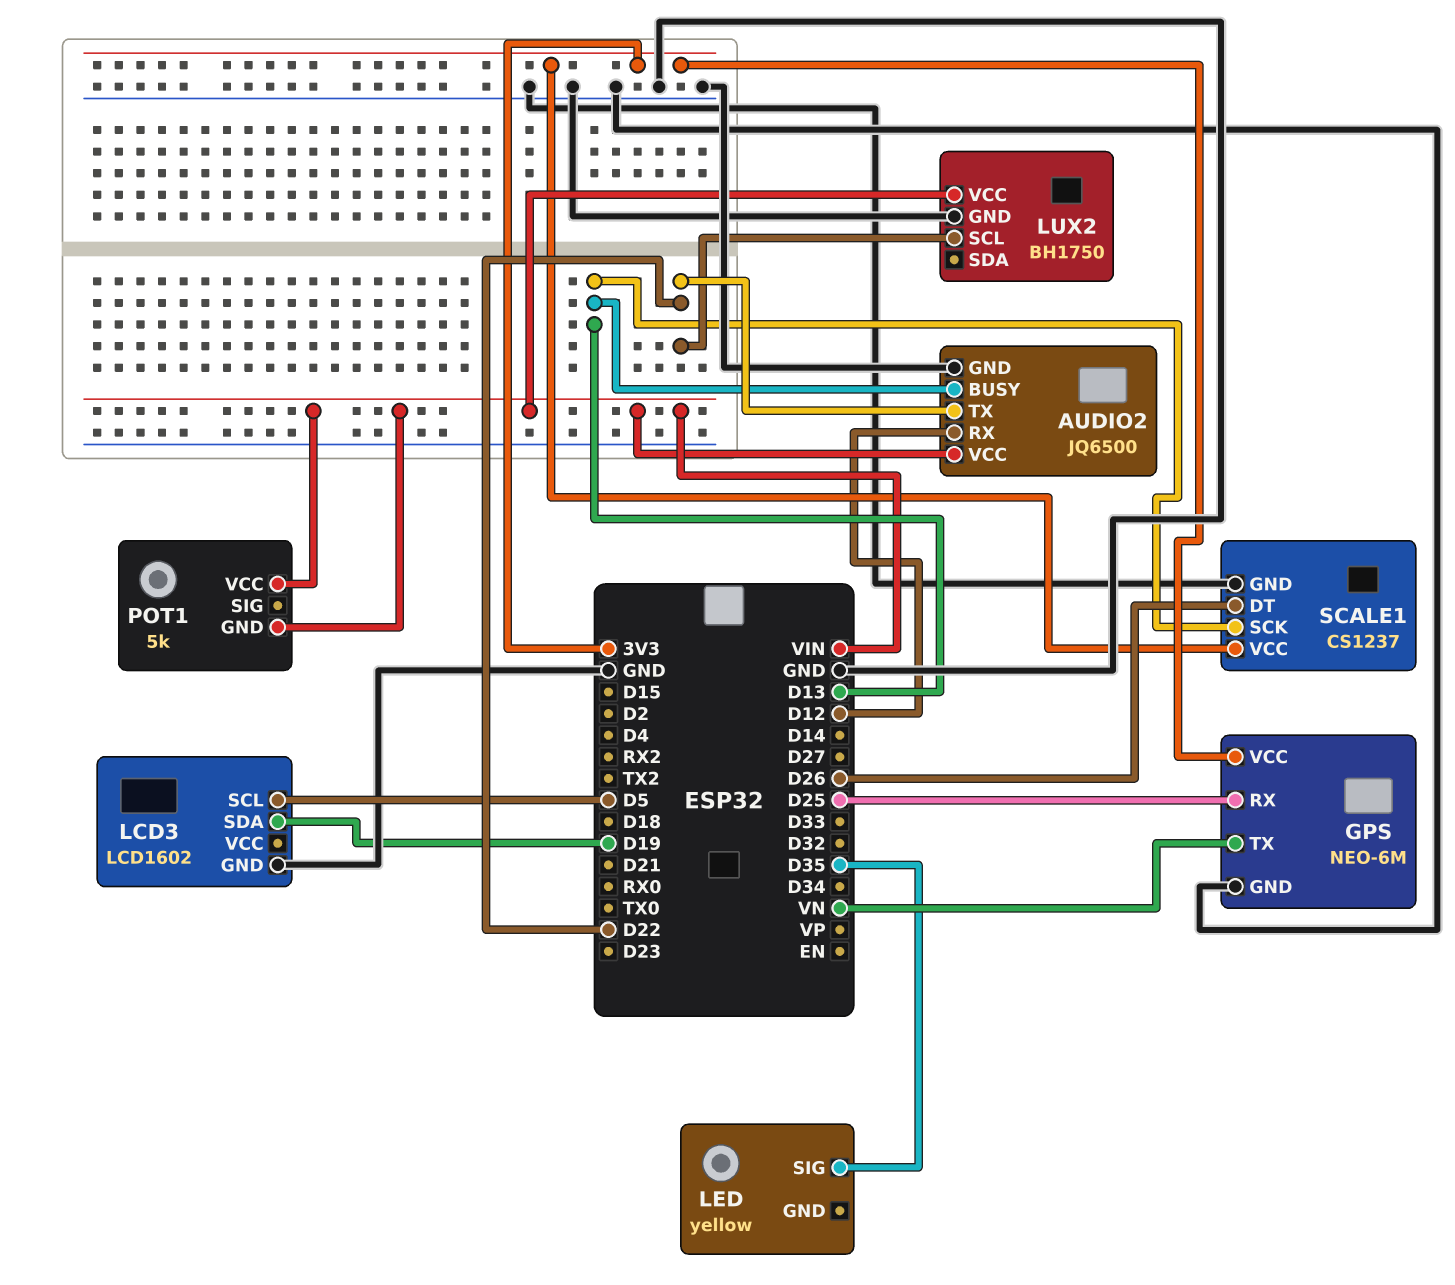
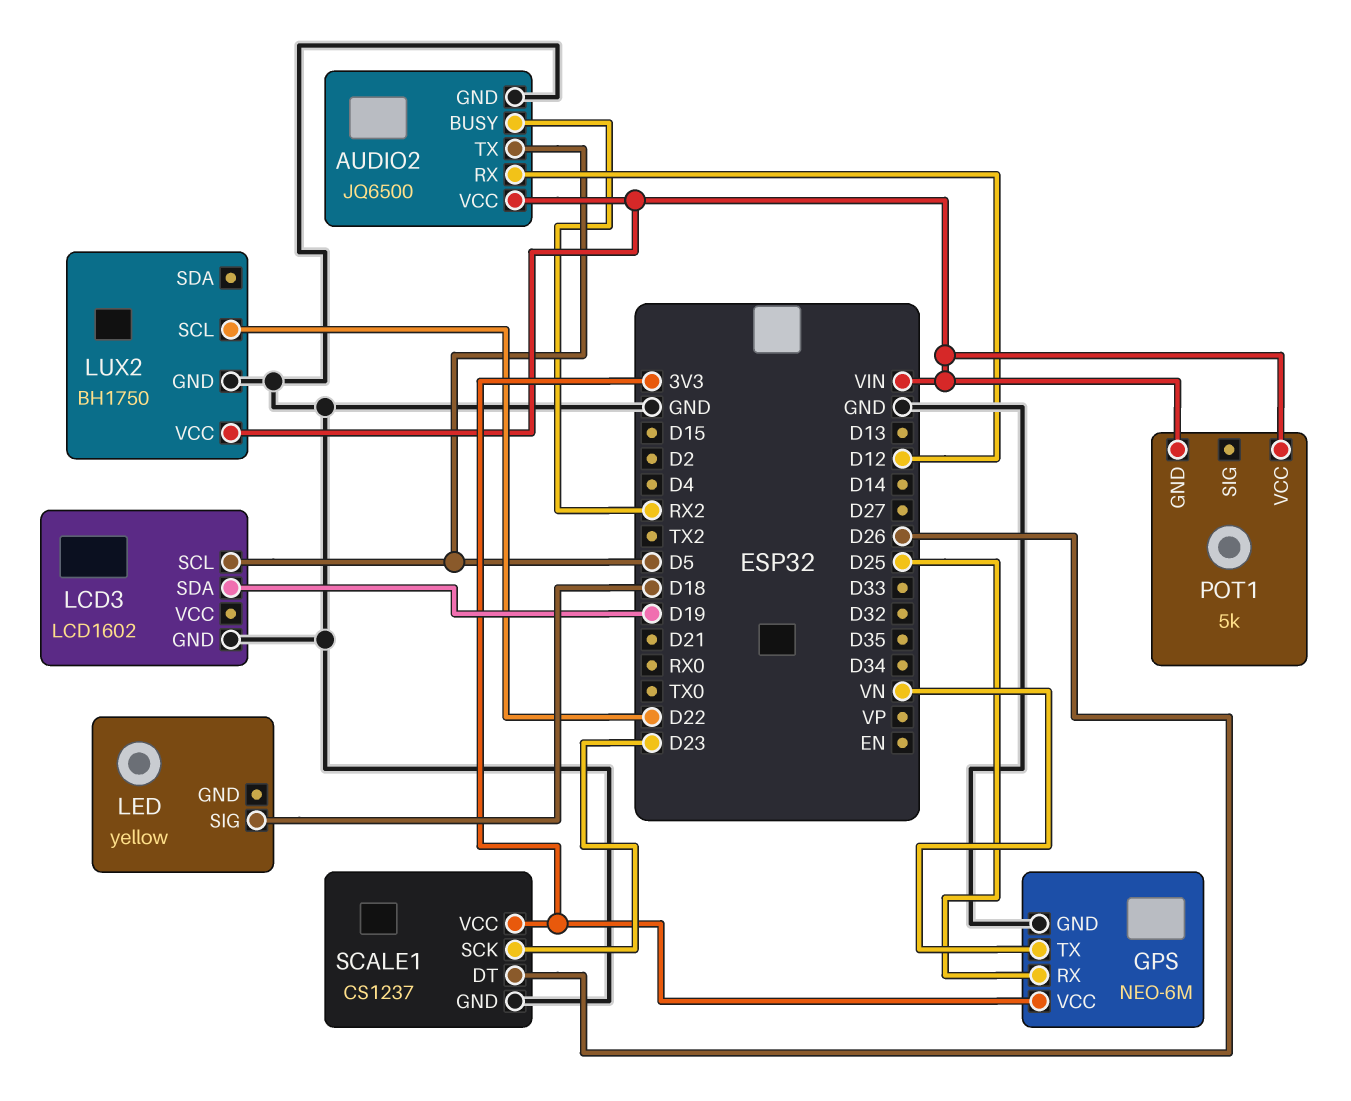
AUDIO2 pin BUSY: D13 -> RX2
AUDIO2 pin TX: D22 -> D5
LED pin SIG: D35 -> D18
SCALE1 pin SCK: D13 -> D23

